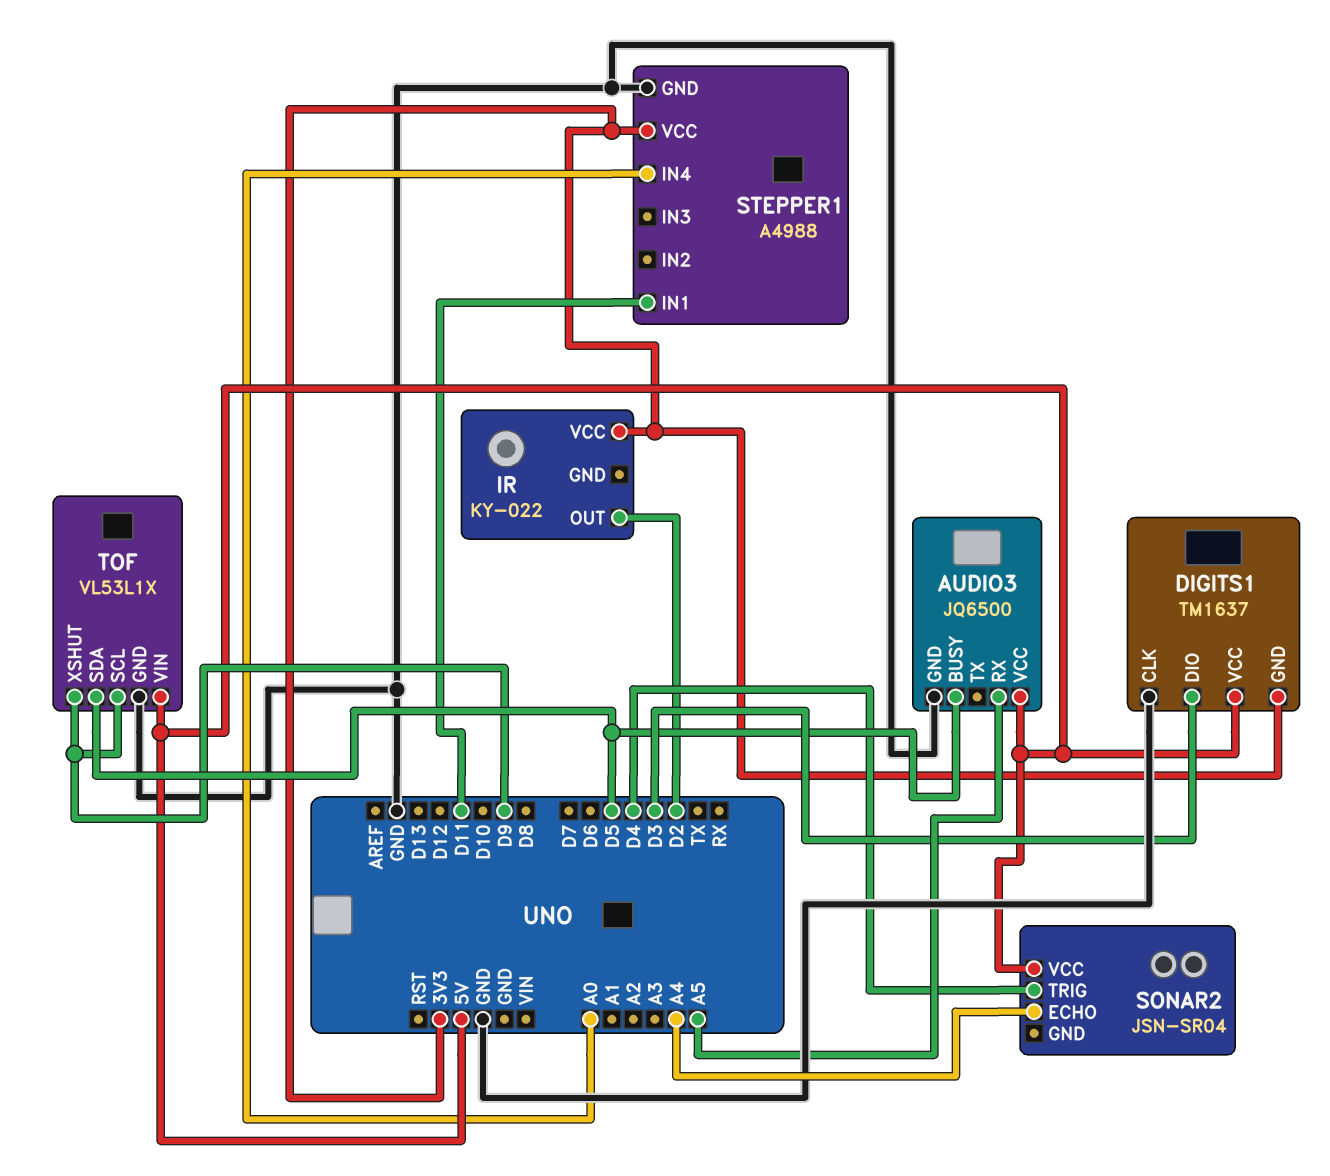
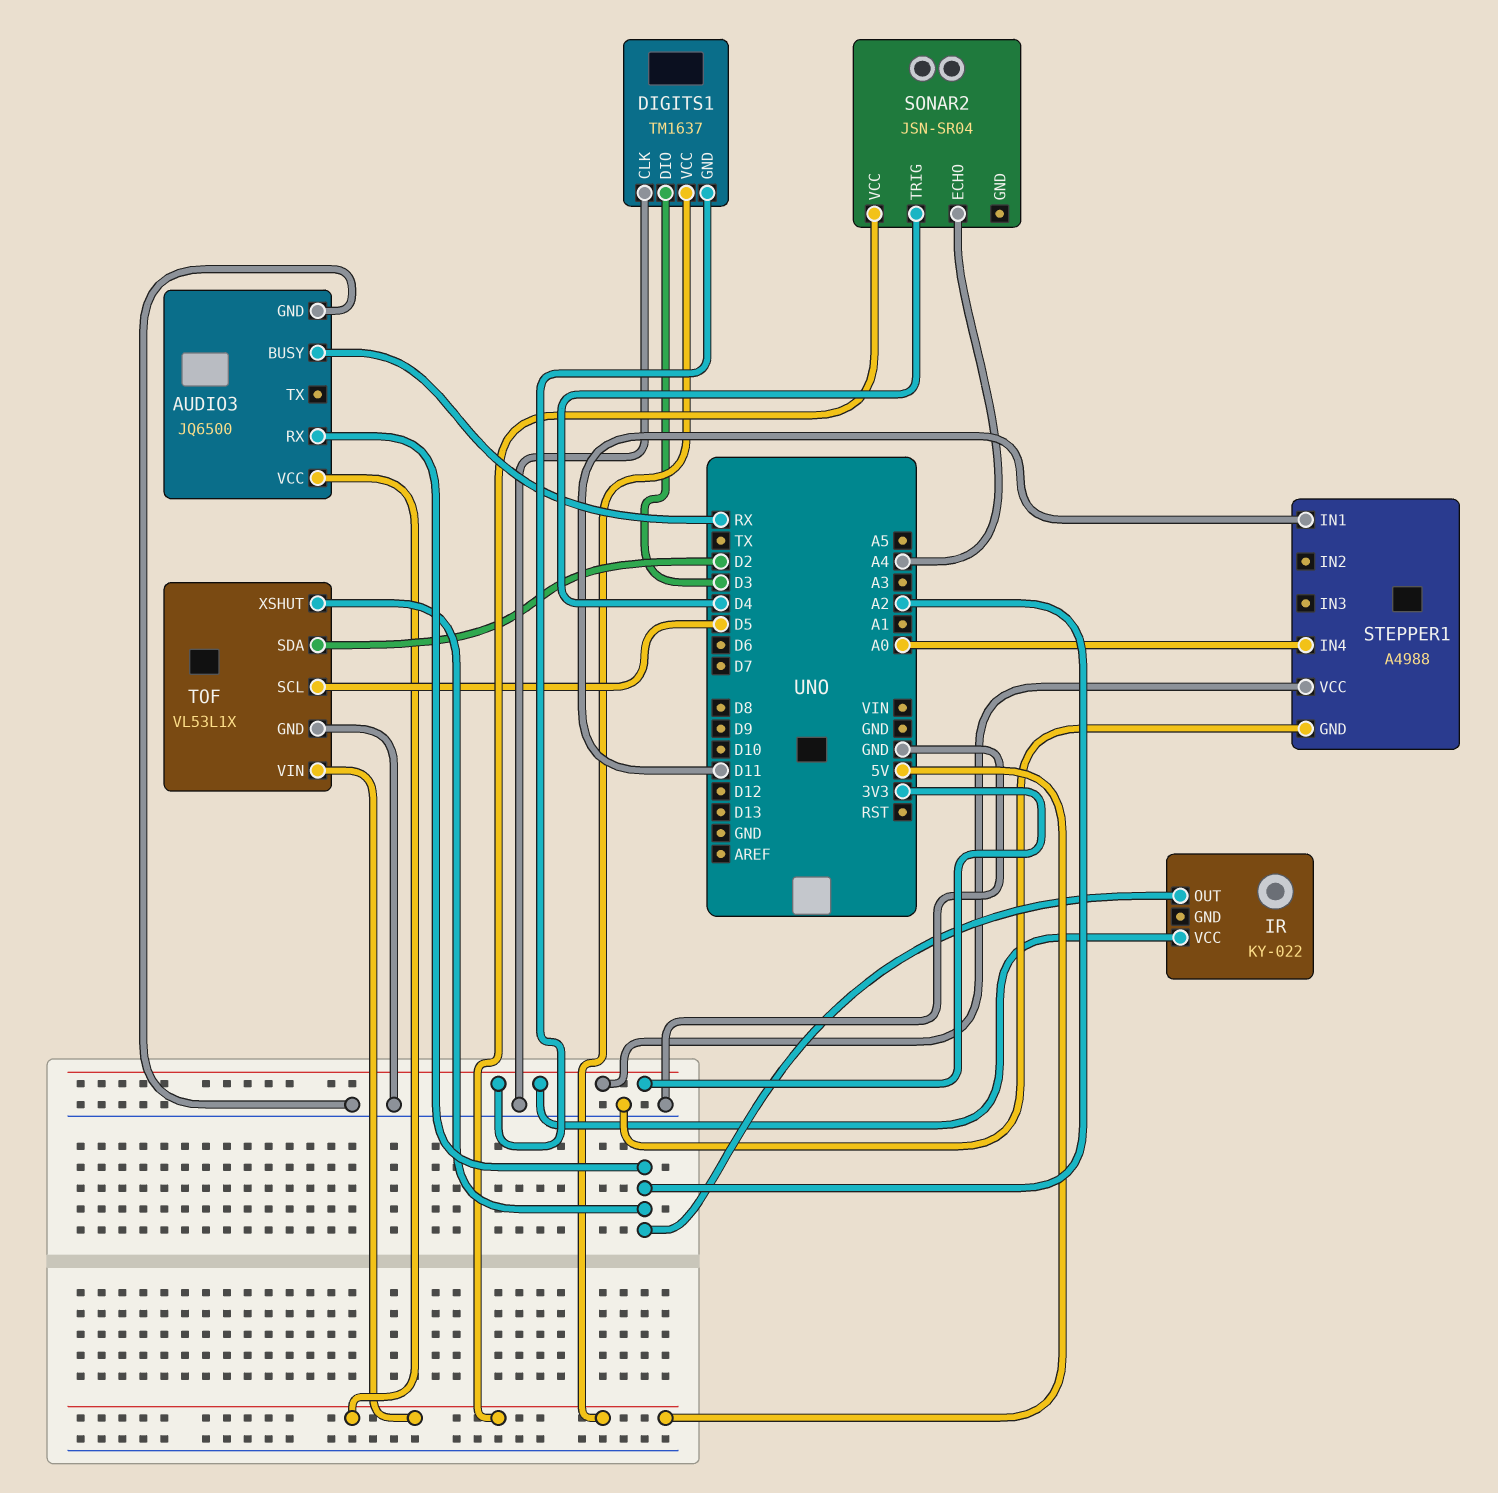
AUDIO3 pin BUSY: D5 -> RX
AUDIO3 pin RX: A5 -> A2
IR pin OUT: D2 -> A2
TOF pin SCL: D9 -> D5
TOF pin SDA: D5 -> D2
TOF pin XSHUT: D9 -> A2

